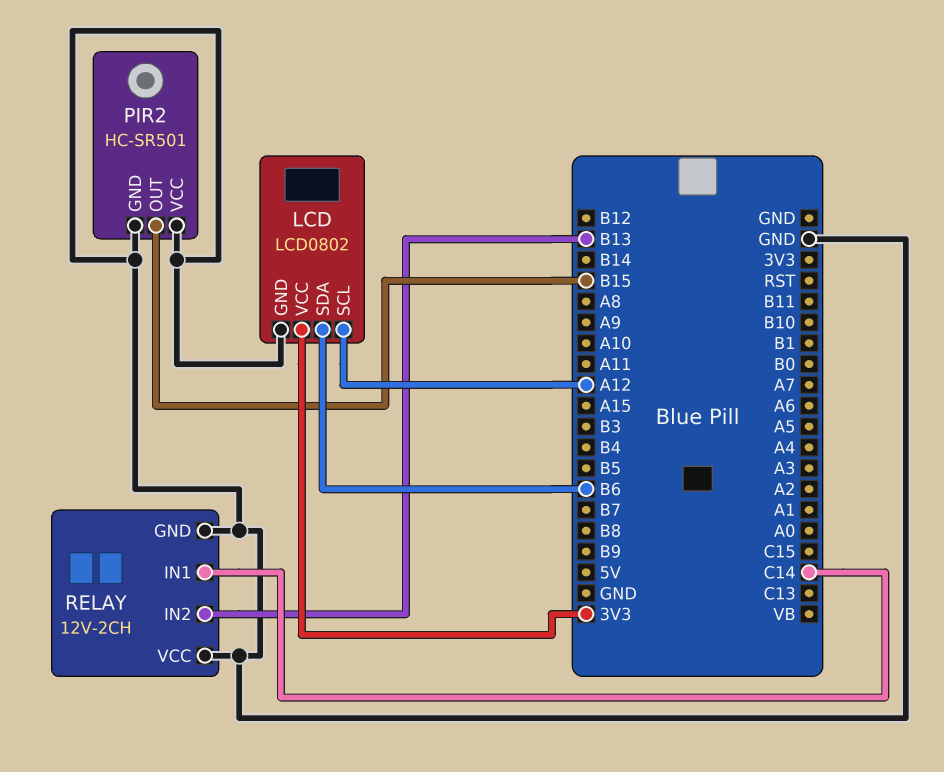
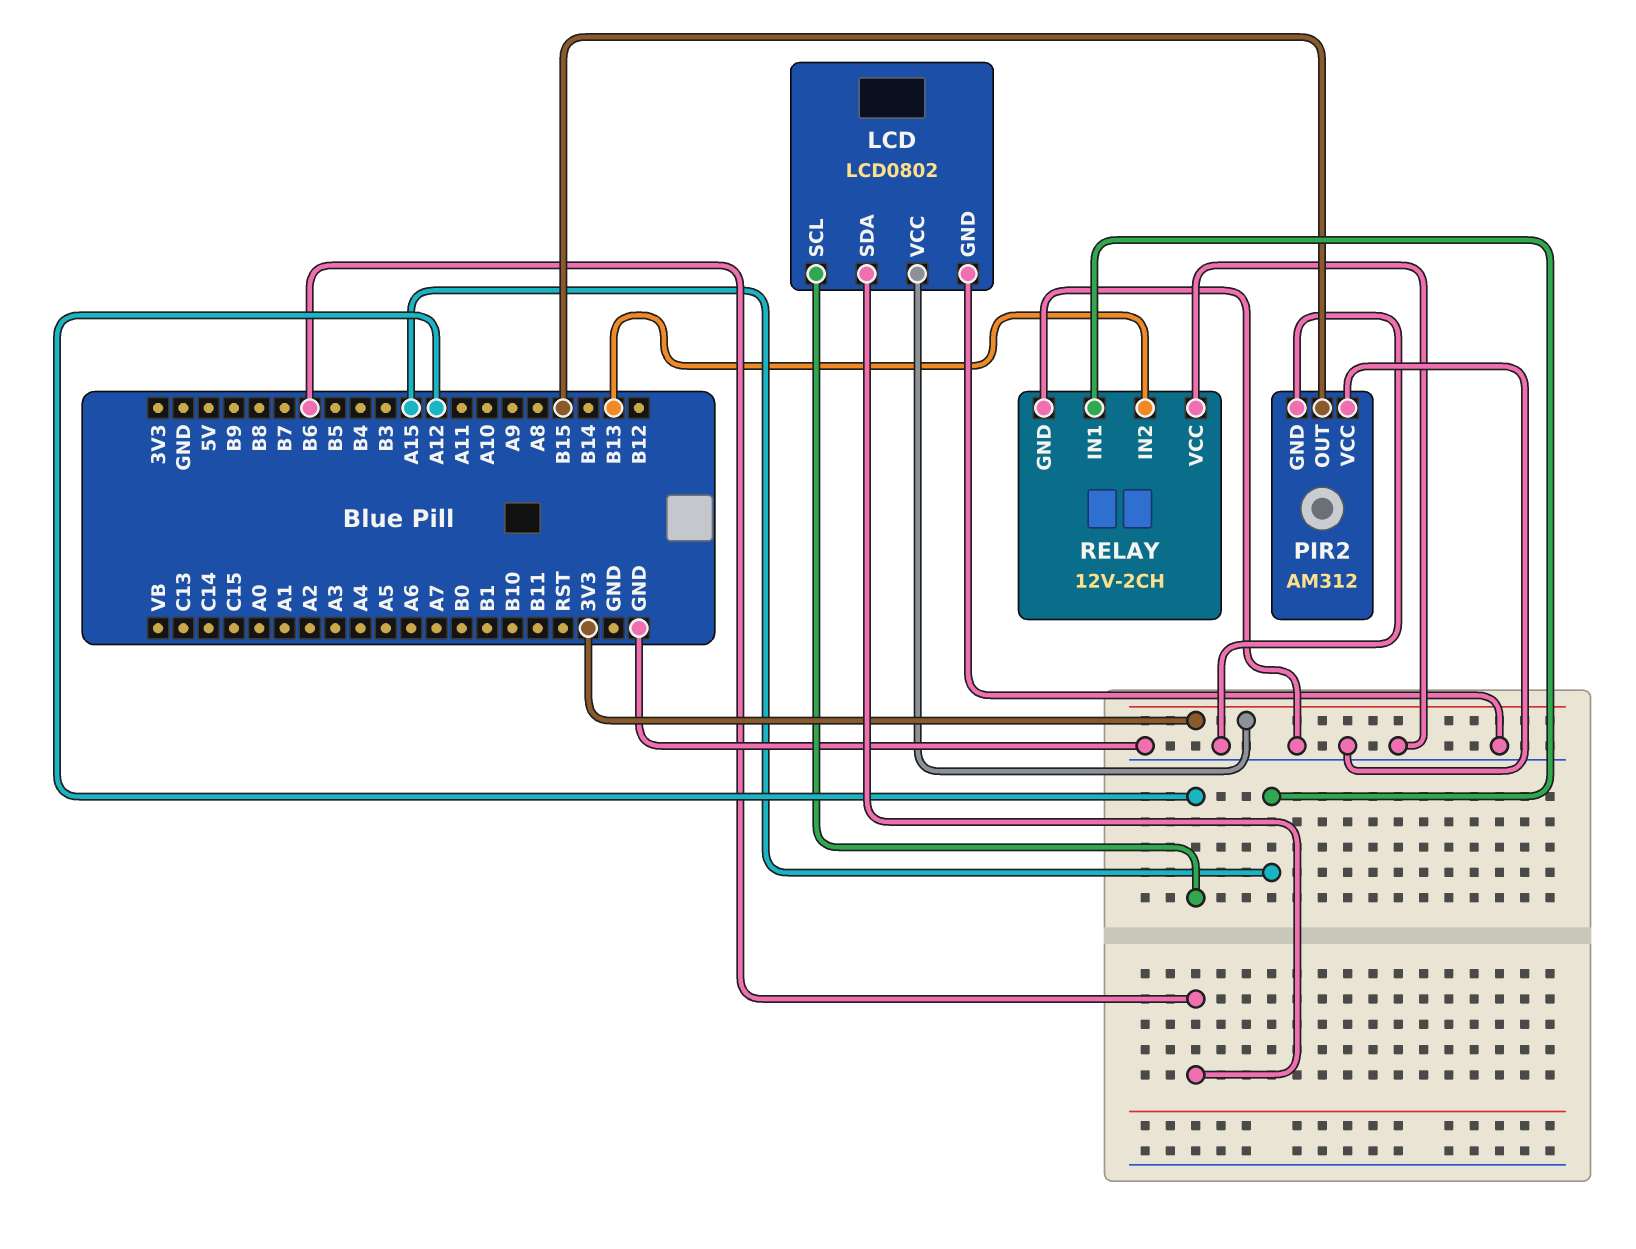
PIR2: HC-SR501 -> AM312
RELAY pin IN1: C14 -> A15

